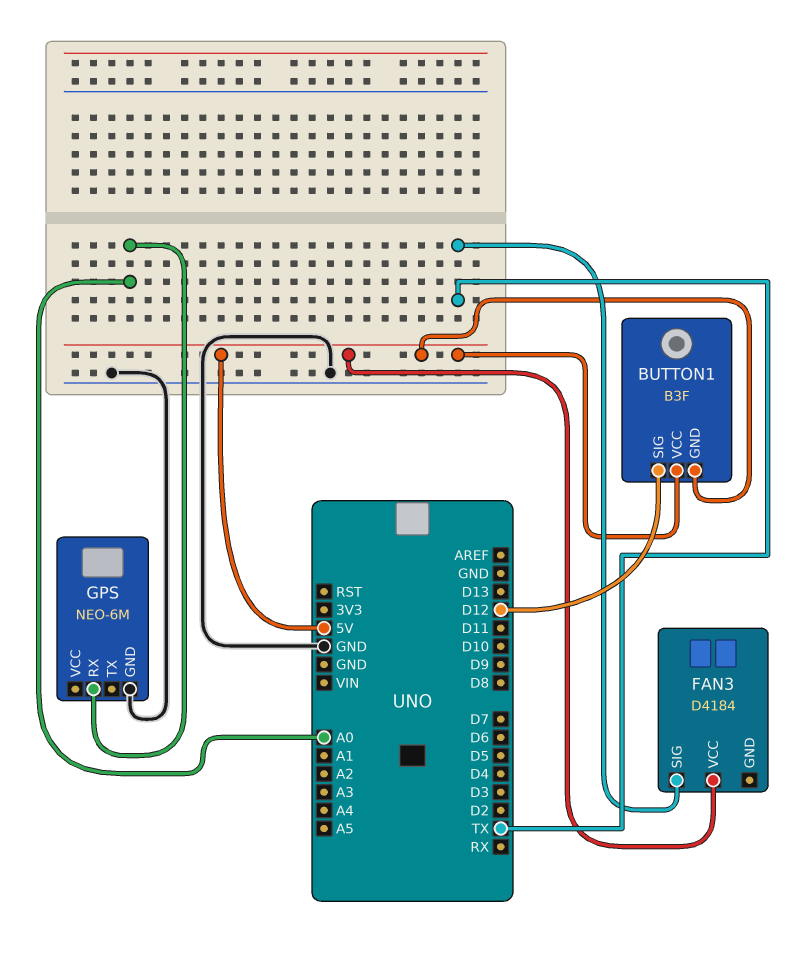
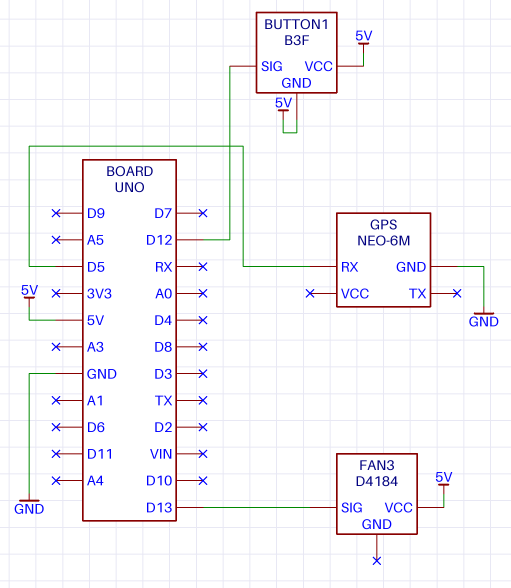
FAN3 pin SIG: TX -> D13
GPS pin RX: A0 -> D5

